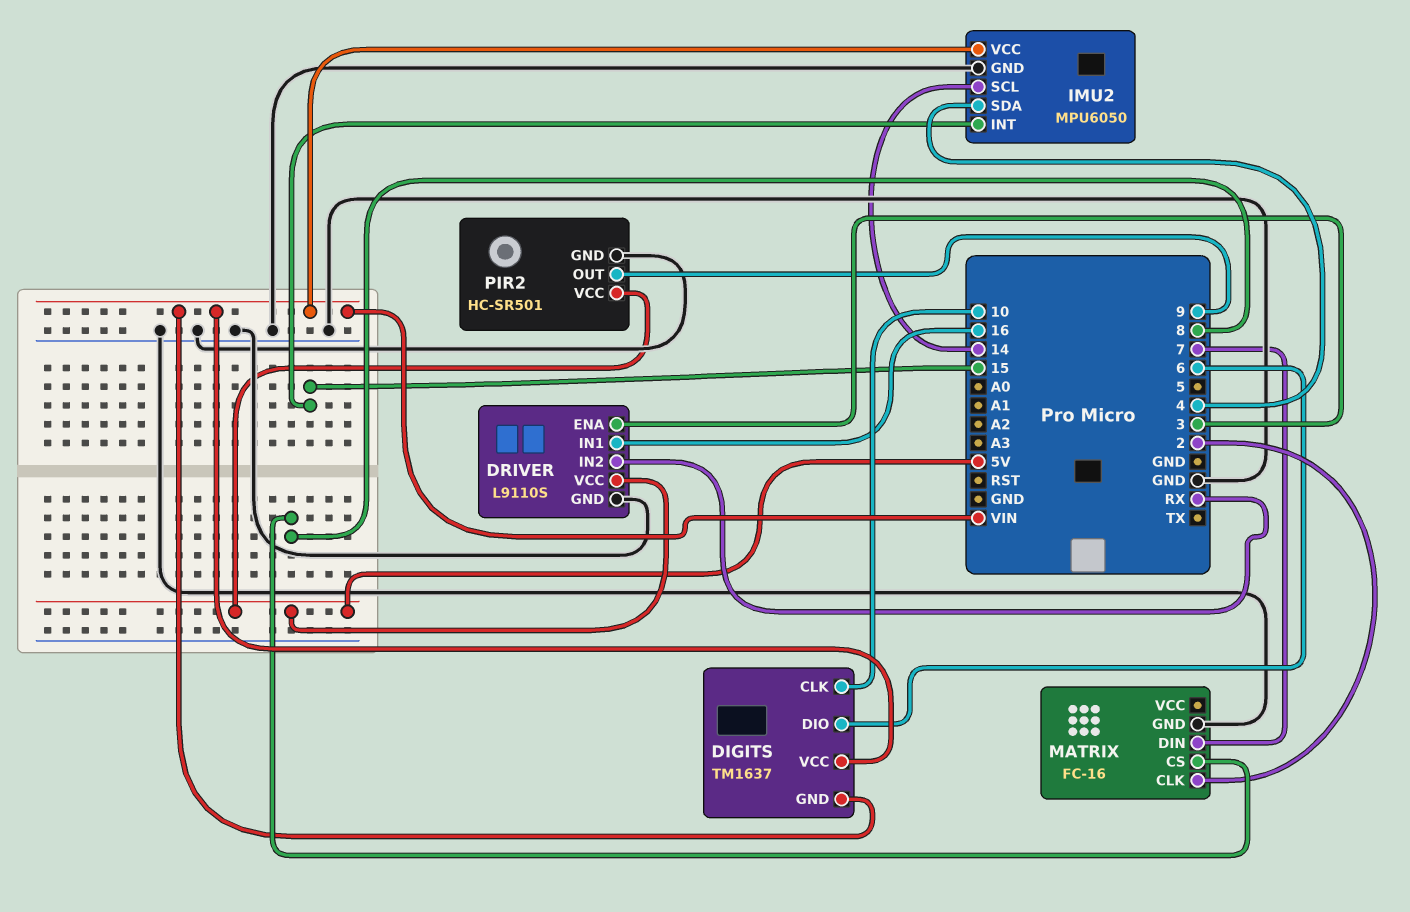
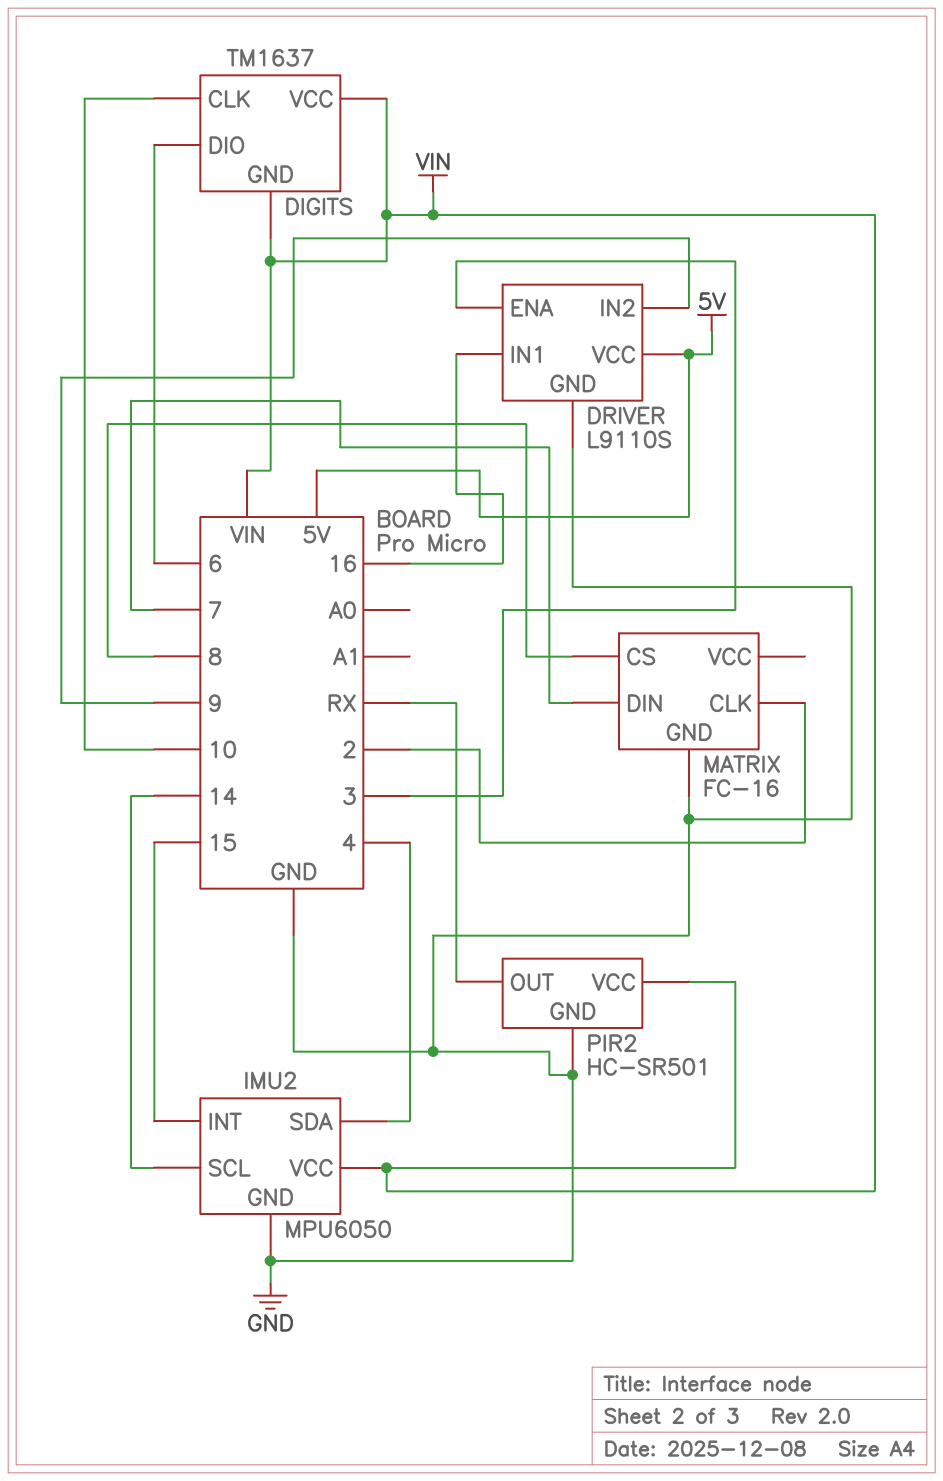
DRIVER pin IN2: RX -> 9
PIR2 pin OUT: 9 -> RX
PIR2 pin VCC: 5V -> VIN

